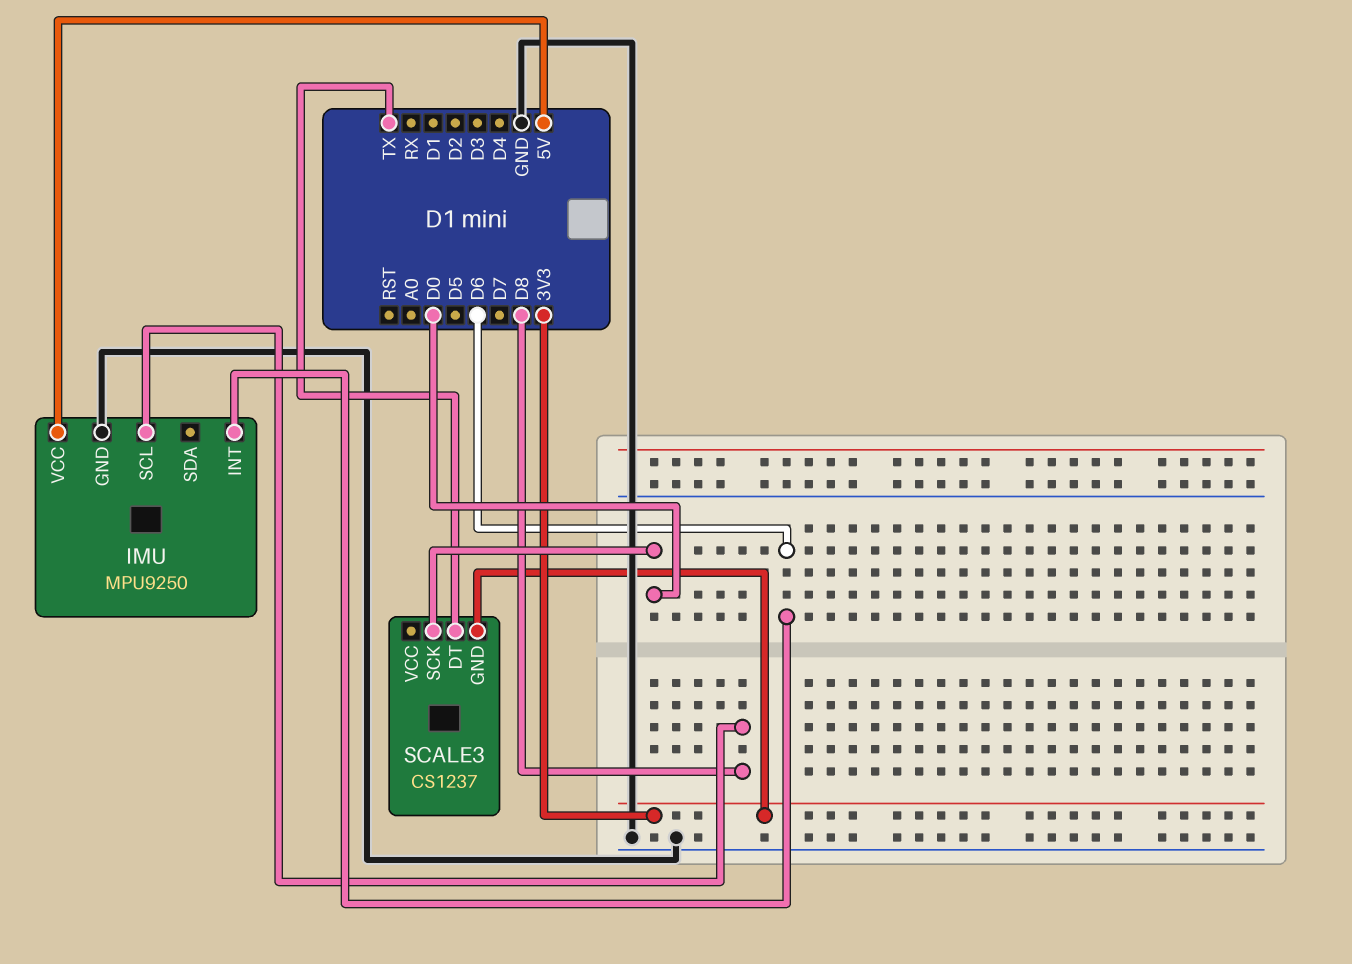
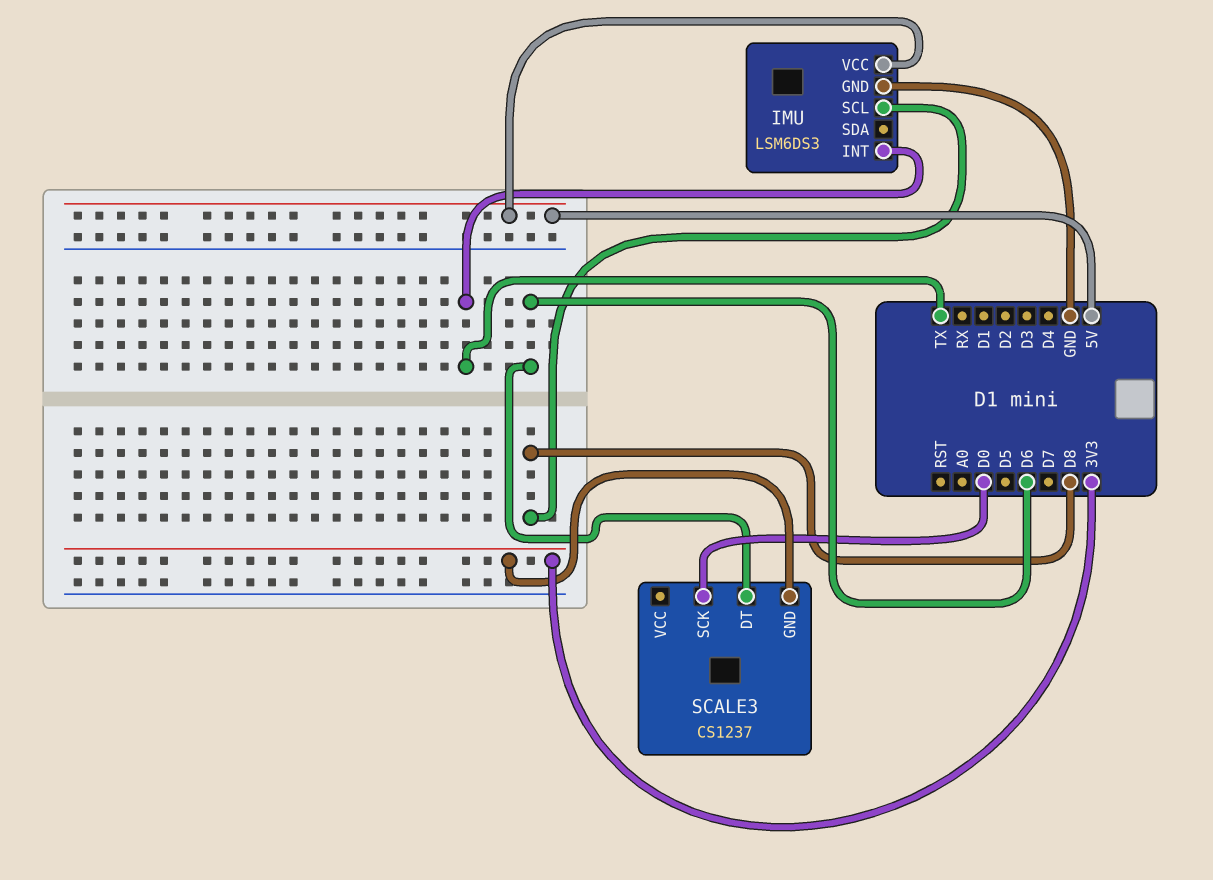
IMU: MPU9250 -> LSM6DS3
IMU pin INT: D6 -> TX
SCALE3 pin DT: TX -> D6

